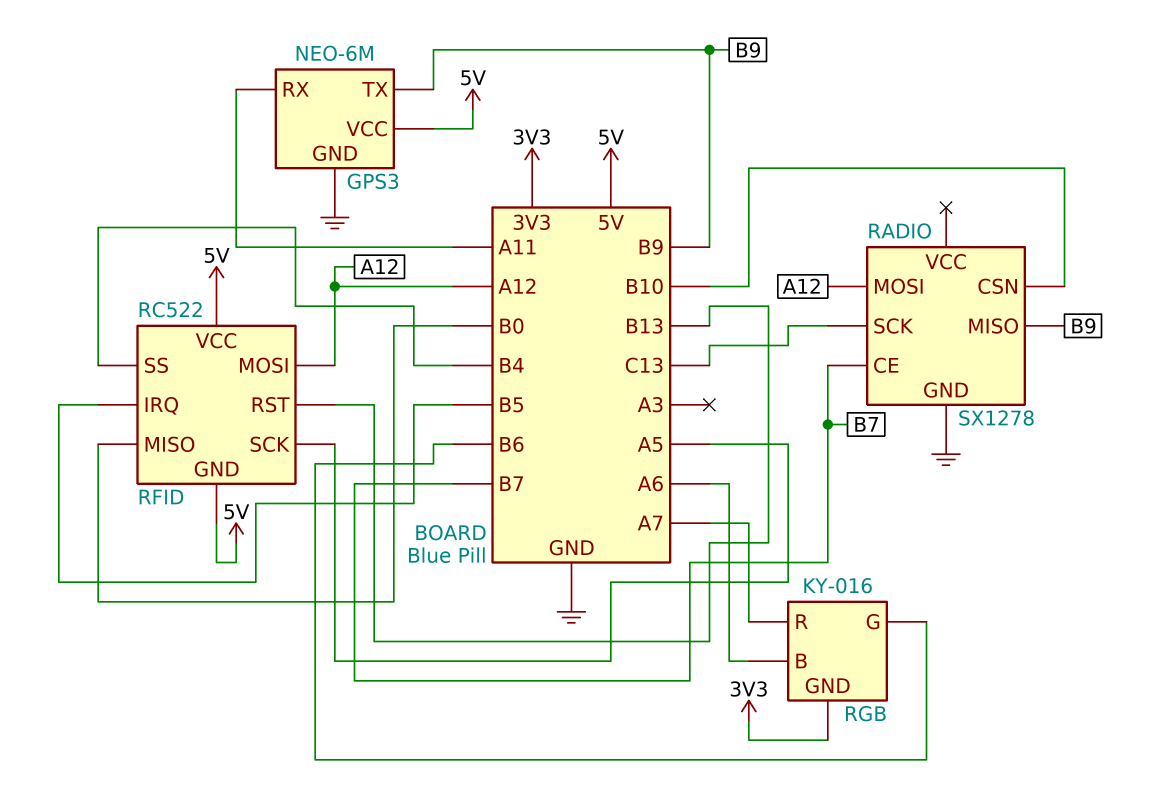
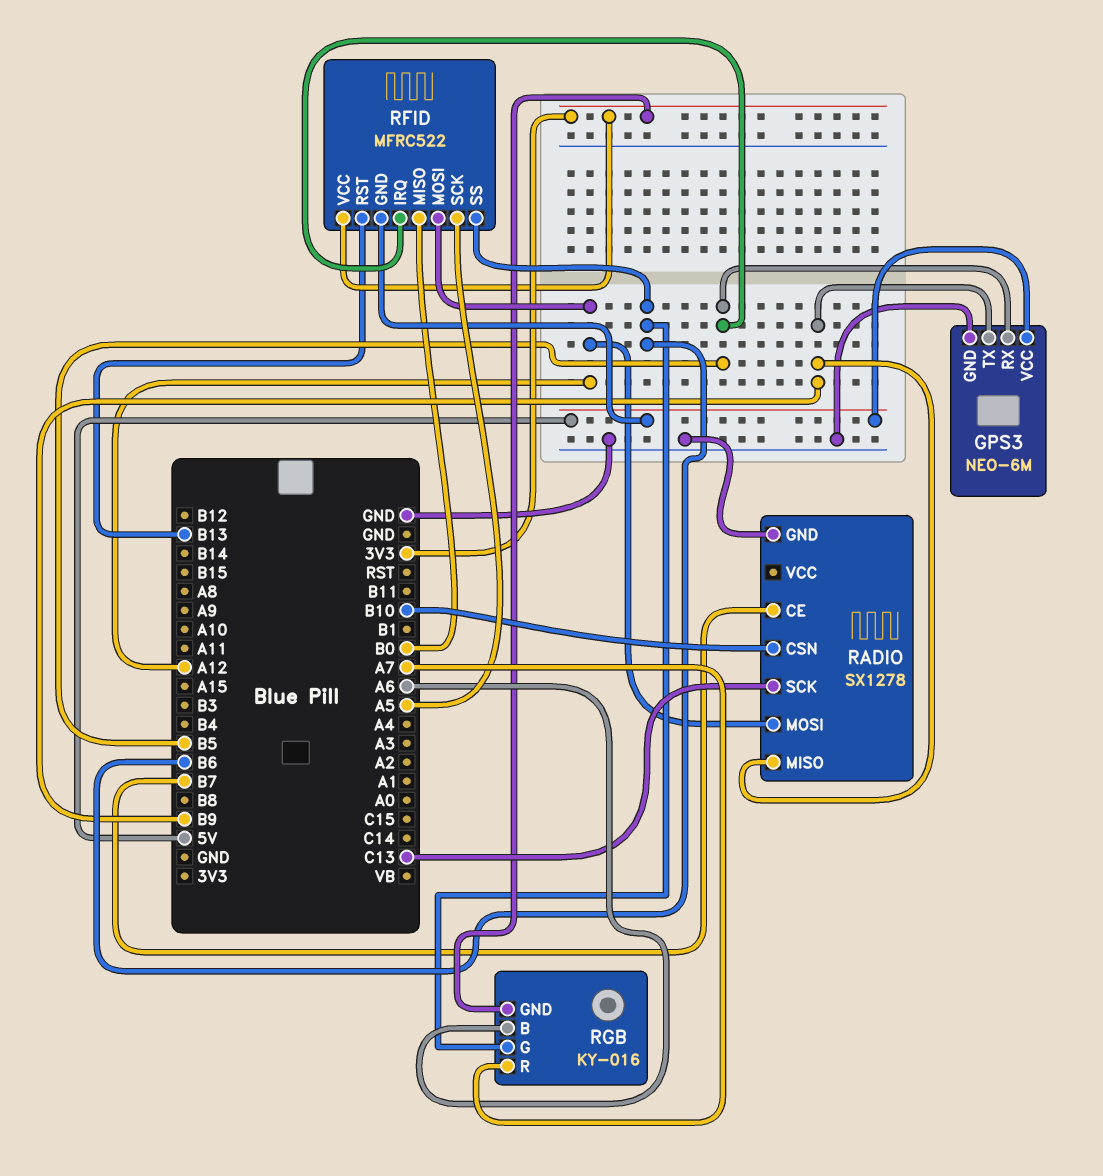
GPS3 pin RX: A11 -> B5
RFID: RC522 -> MFRC522
RFID pin SS: B4 -> B6
RFID pin VCC: 5V -> 3V3

